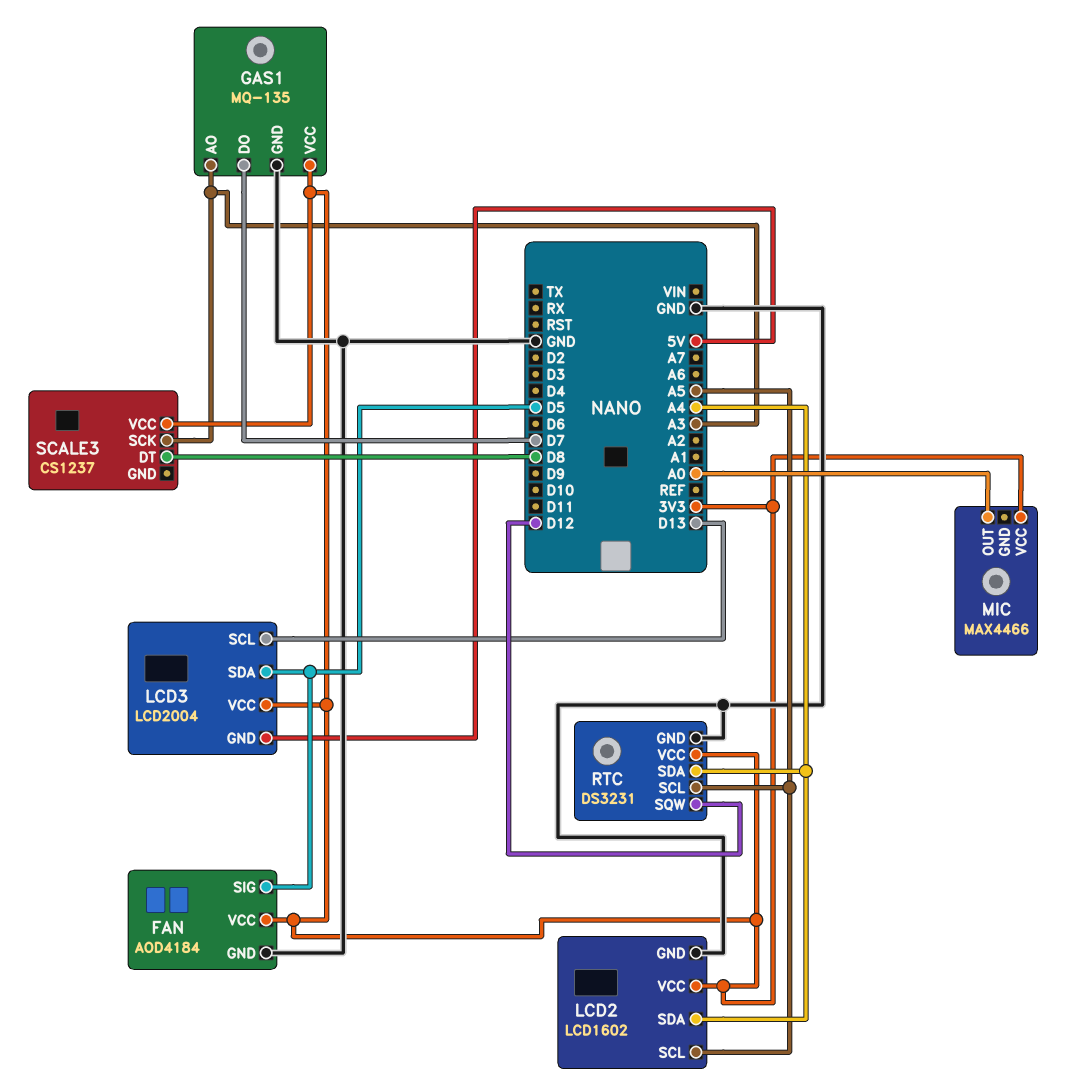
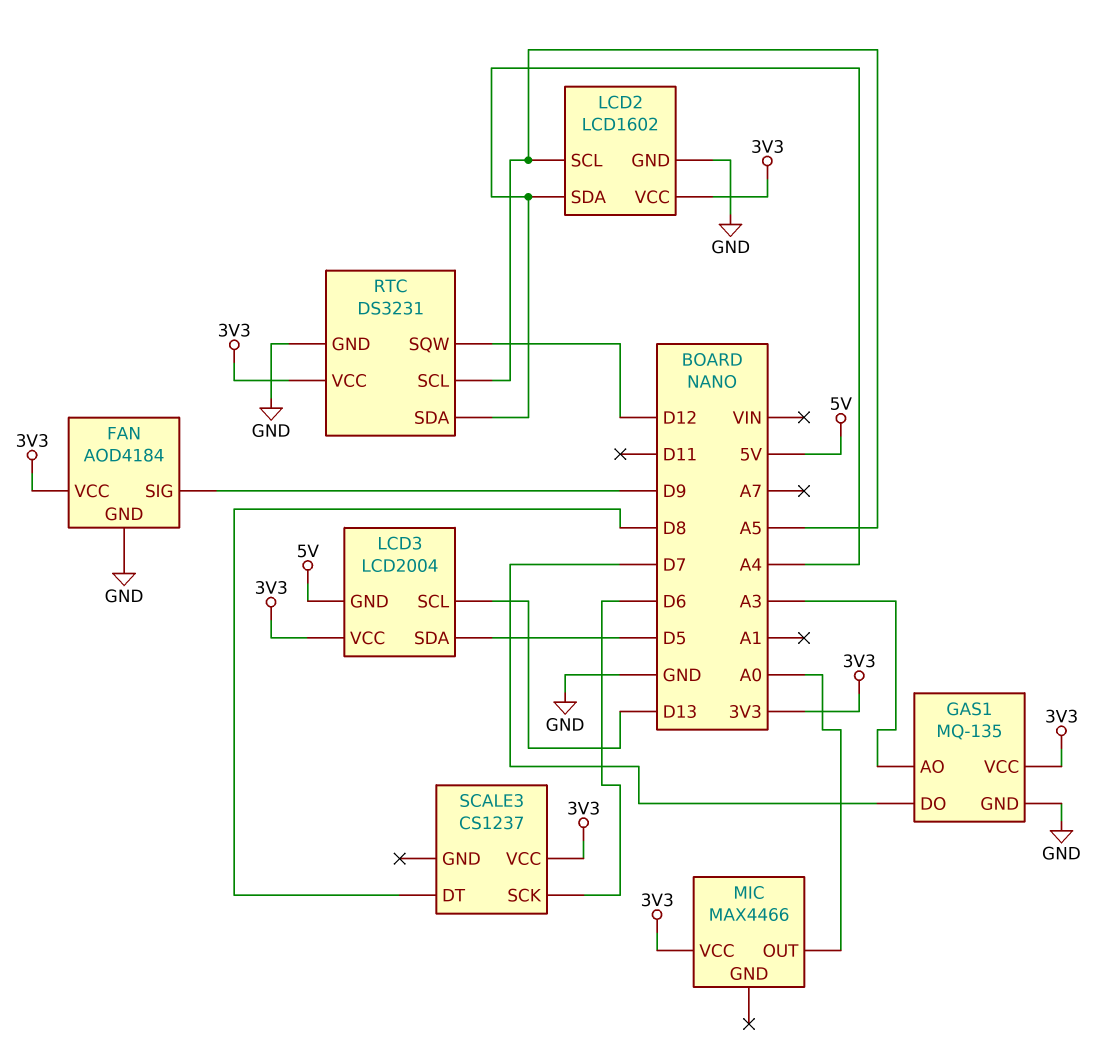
FAN pin SIG: D5 -> D9
SCALE3 pin SCK: A3 -> D6

